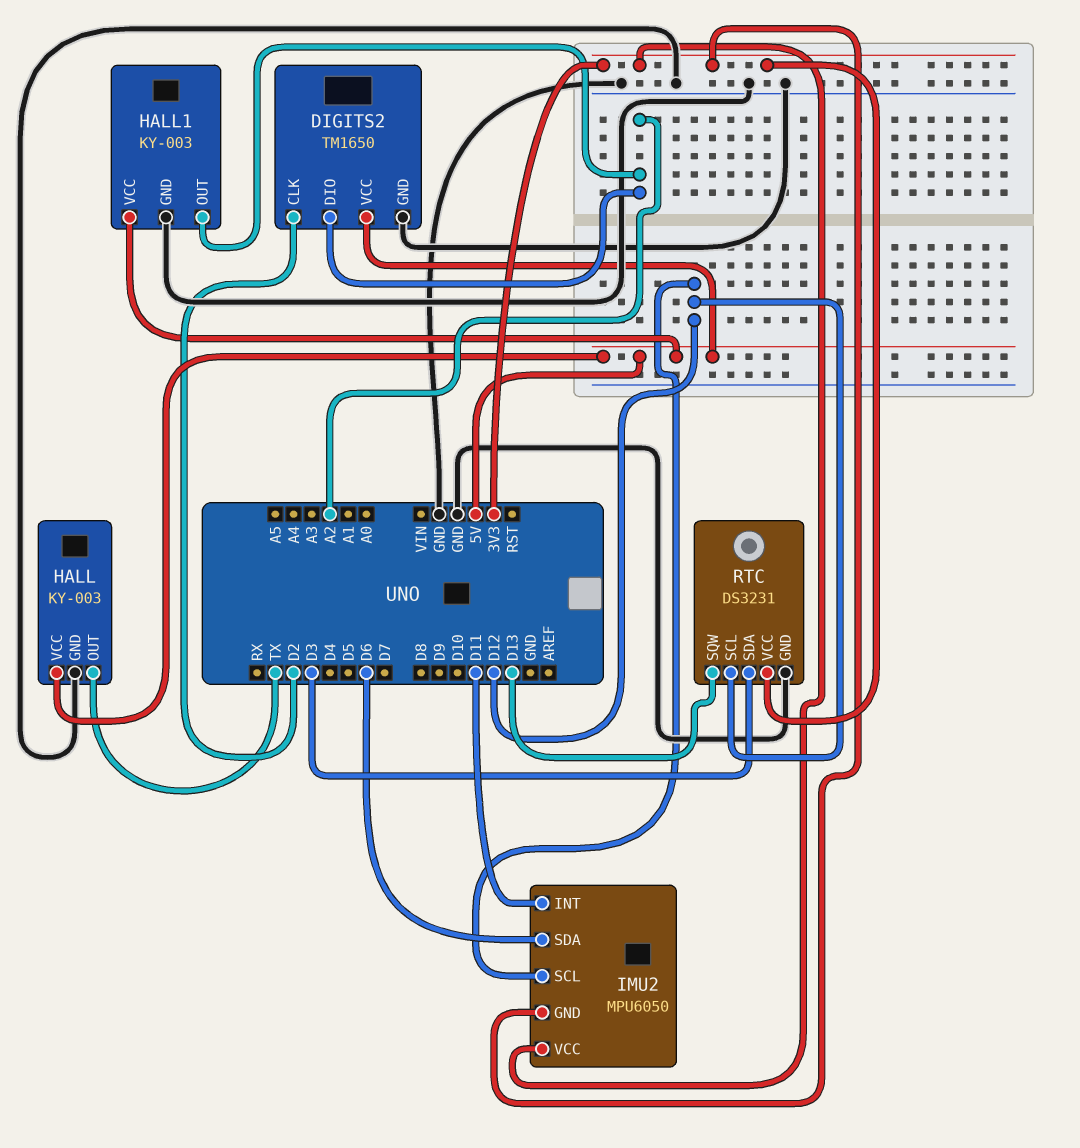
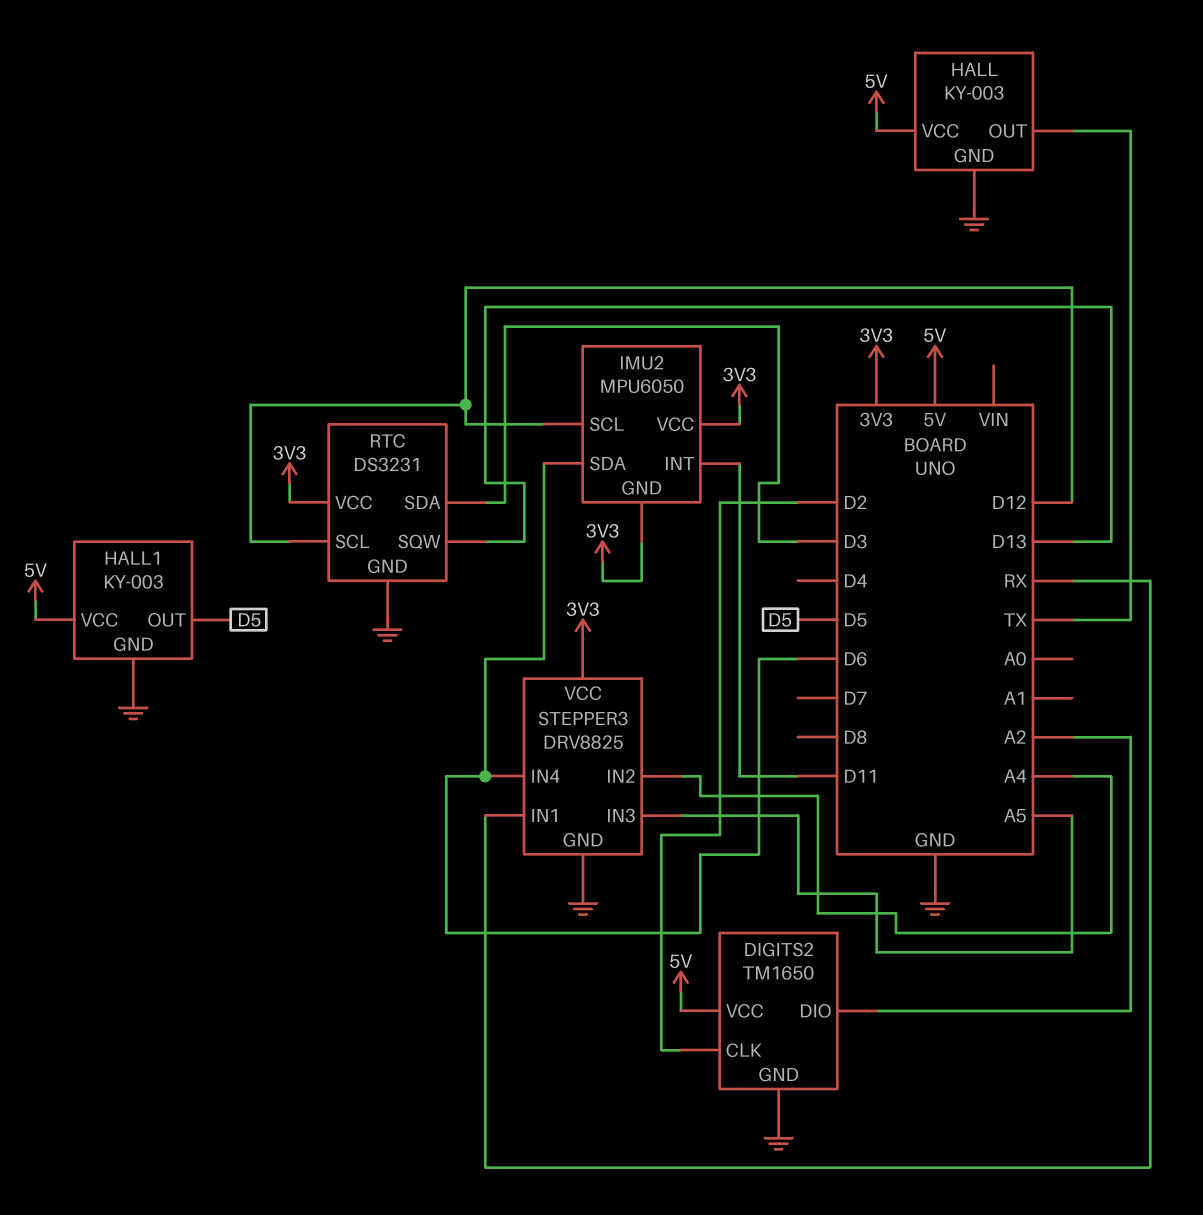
HALL1 pin OUT: A2 -> D5
STEPPER3: none -> DRV8825
STEPPER3 pin GND: none -> GND
STEPPER3 pin IN1: none -> RX
STEPPER3 pin IN2: none -> A4
STEPPER3 pin IN3: none -> A5
STEPPER3 pin IN4: none -> D6
STEPPER3 pin VCC: none -> 3V3

